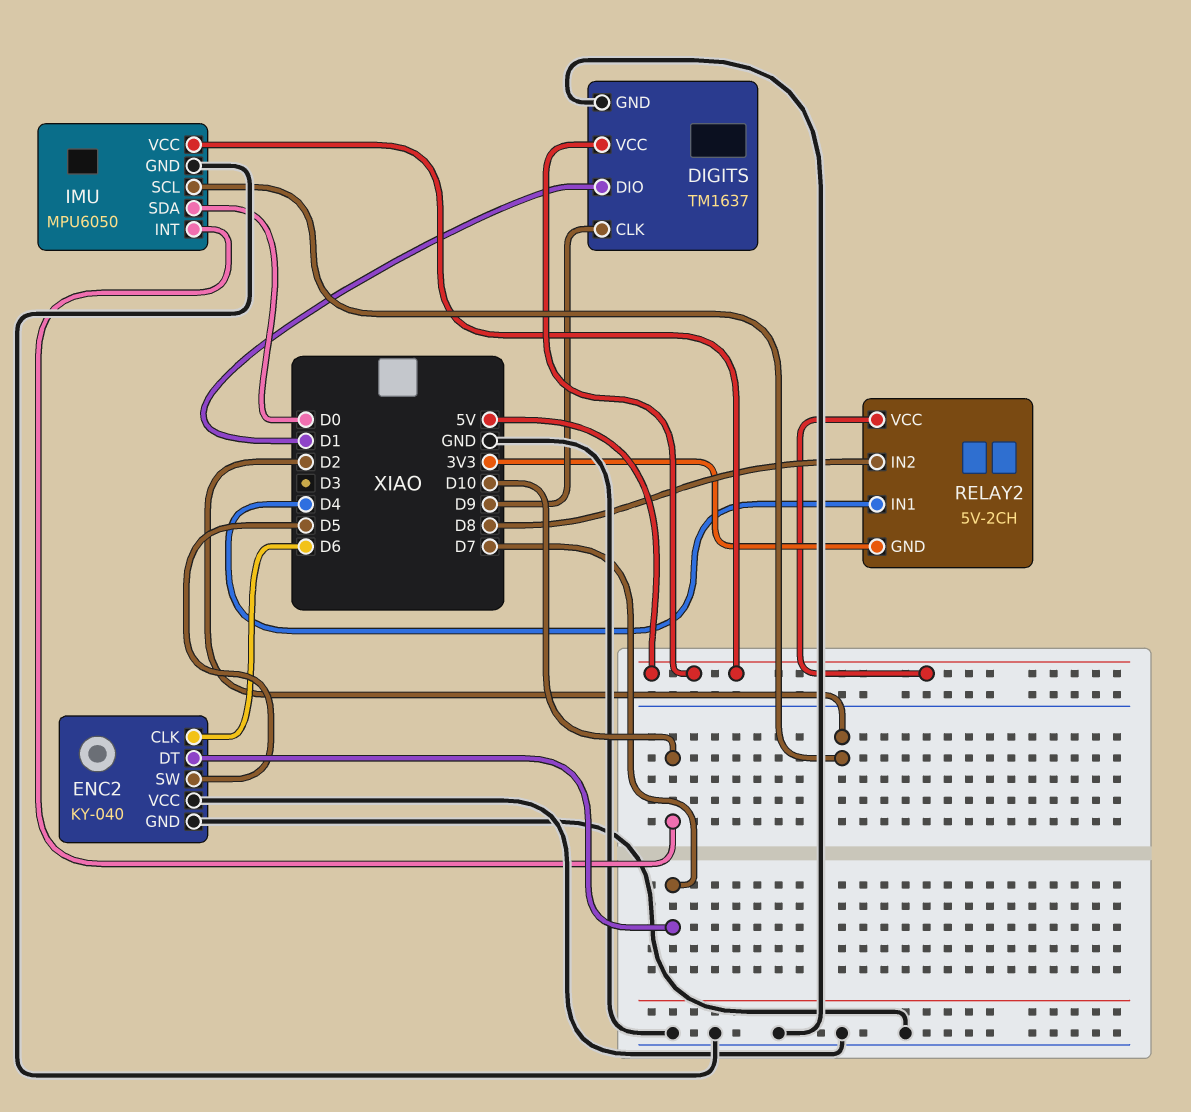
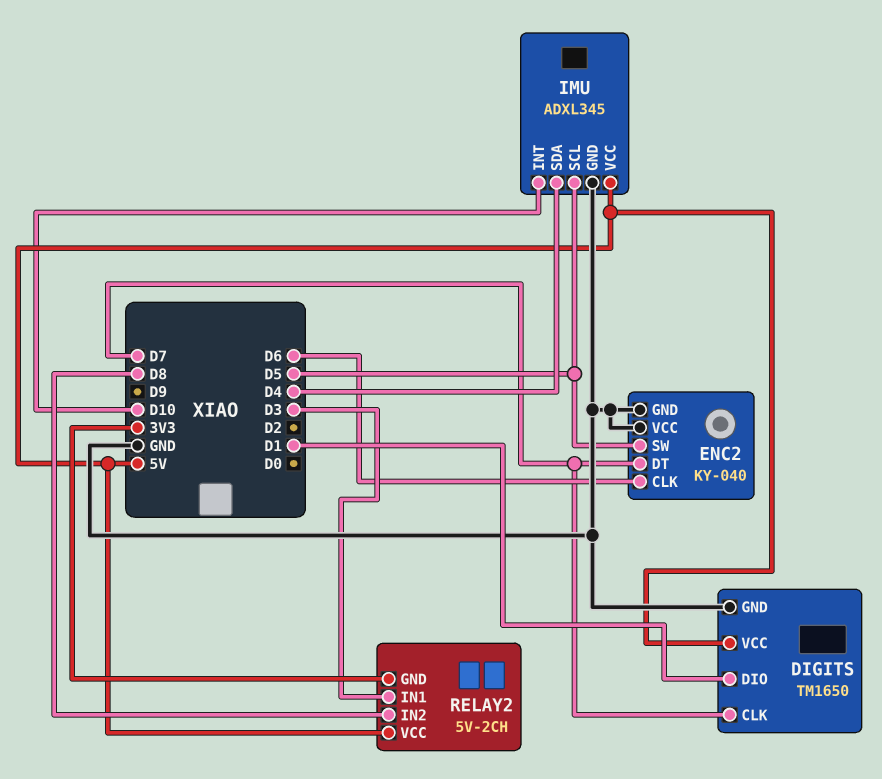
DIGITS: TM1637 -> TM1650
DIGITS pin CLK: D9 -> D7
IMU: MPU6050 -> ADXL345
IMU pin SCL: D2 -> D5
IMU pin SDA: D0 -> D4
RELAY2 pin IN1: D4 -> D3

